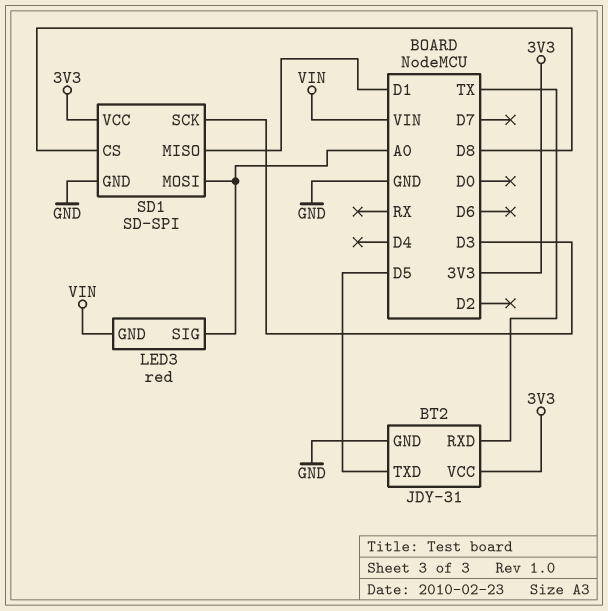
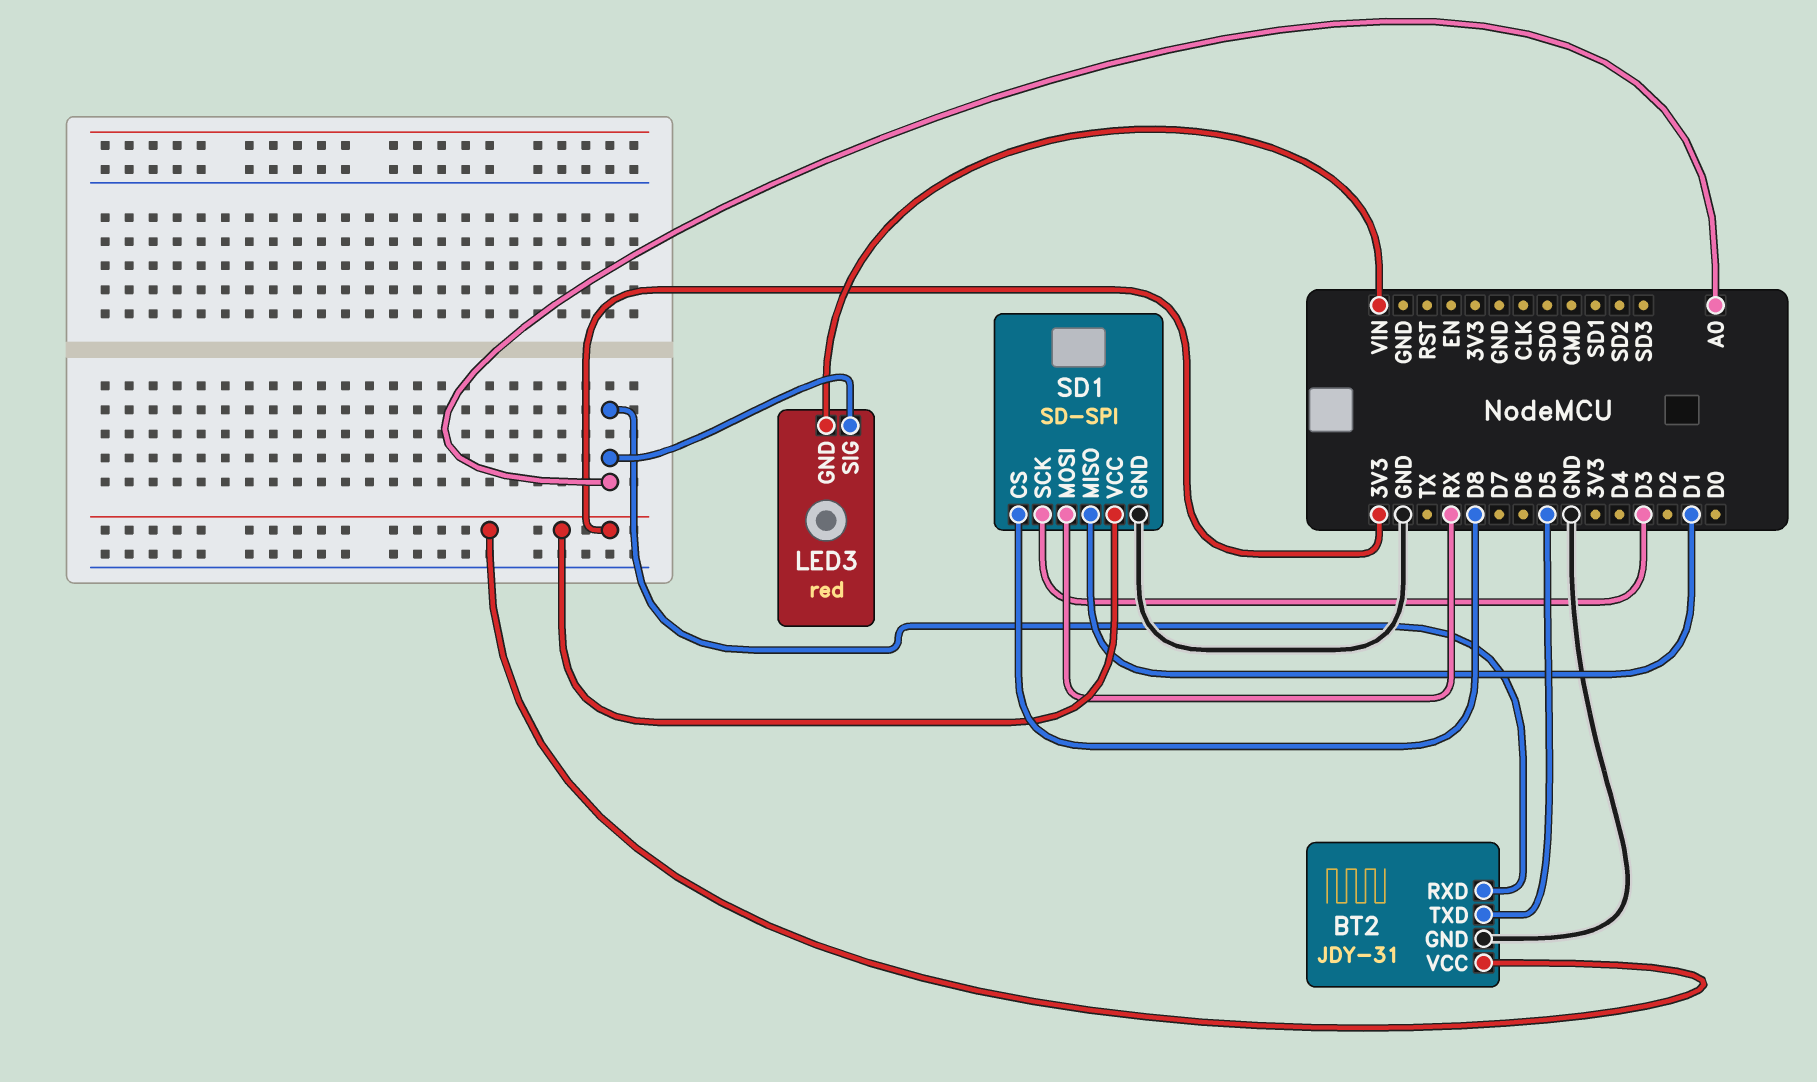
BT2 pin RXD: TX -> A0
SD1 pin MOSI: A0 -> RX

